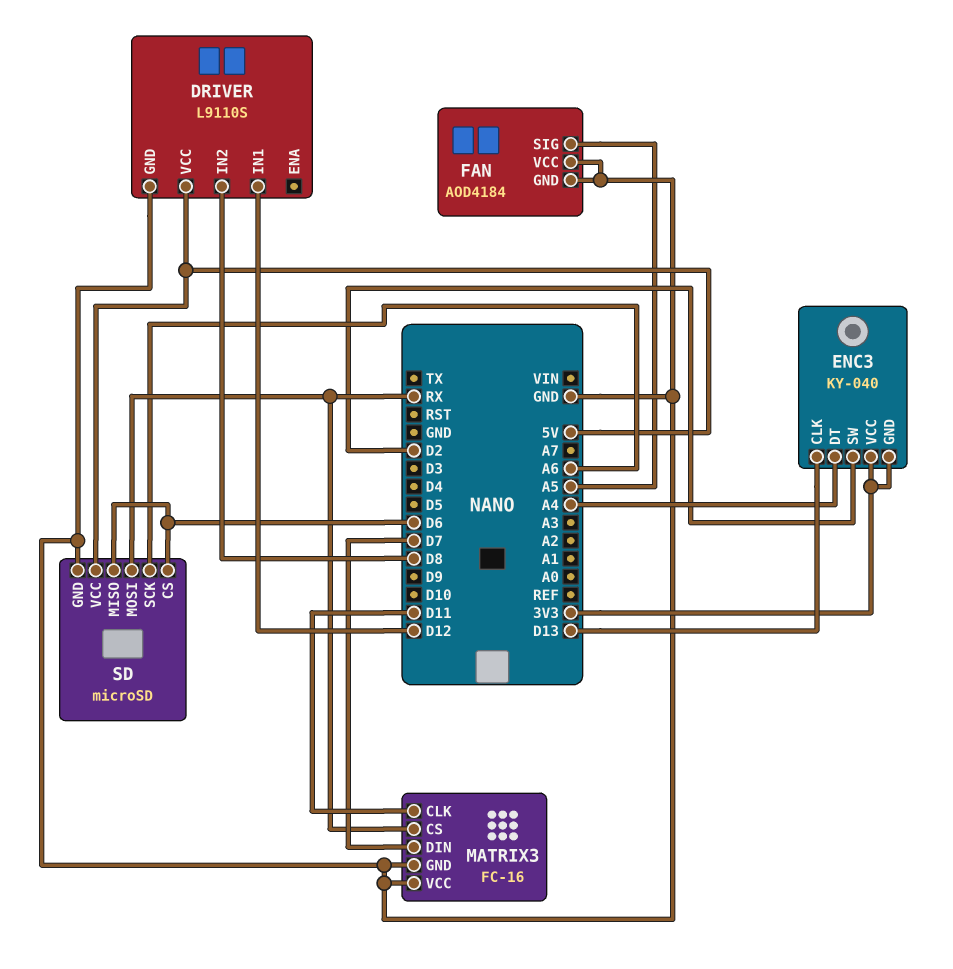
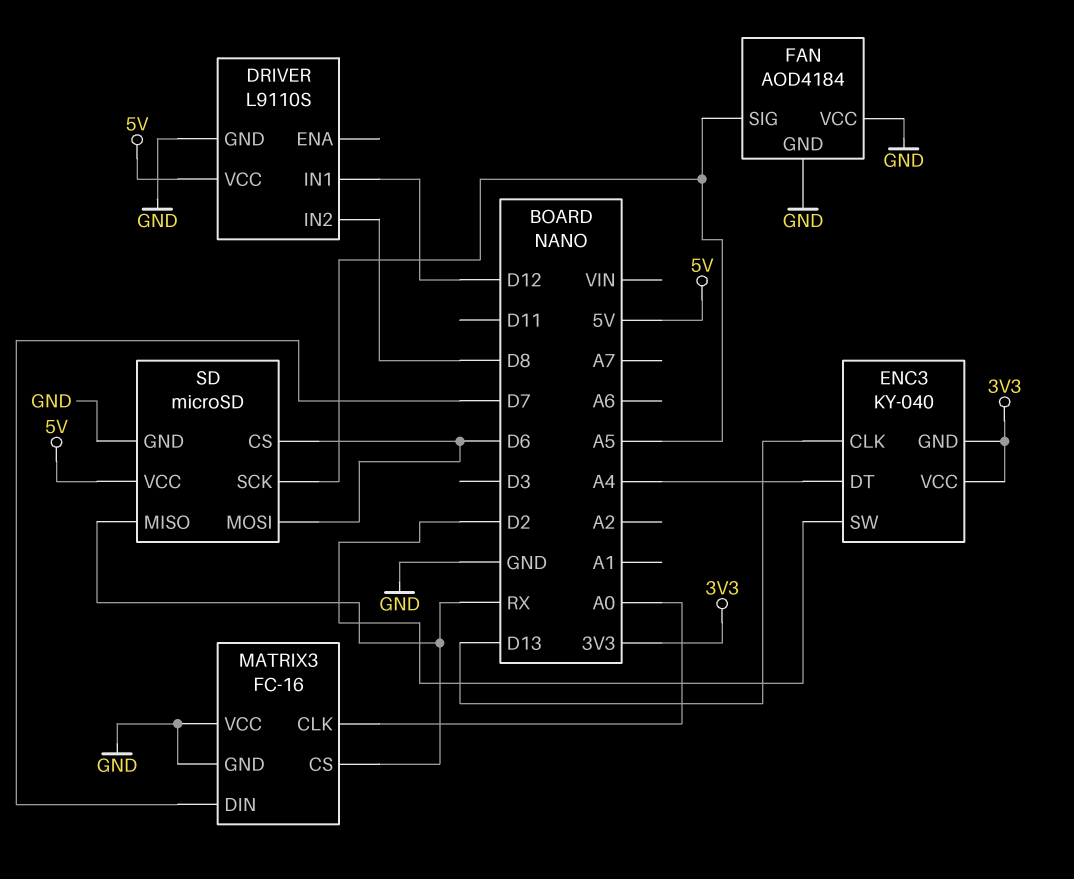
MATRIX3 pin CLK: D11 -> A0
SD pin MISO: D6 -> RX
SD pin MOSI: RX -> D6
SD pin SCK: A6 -> A5

